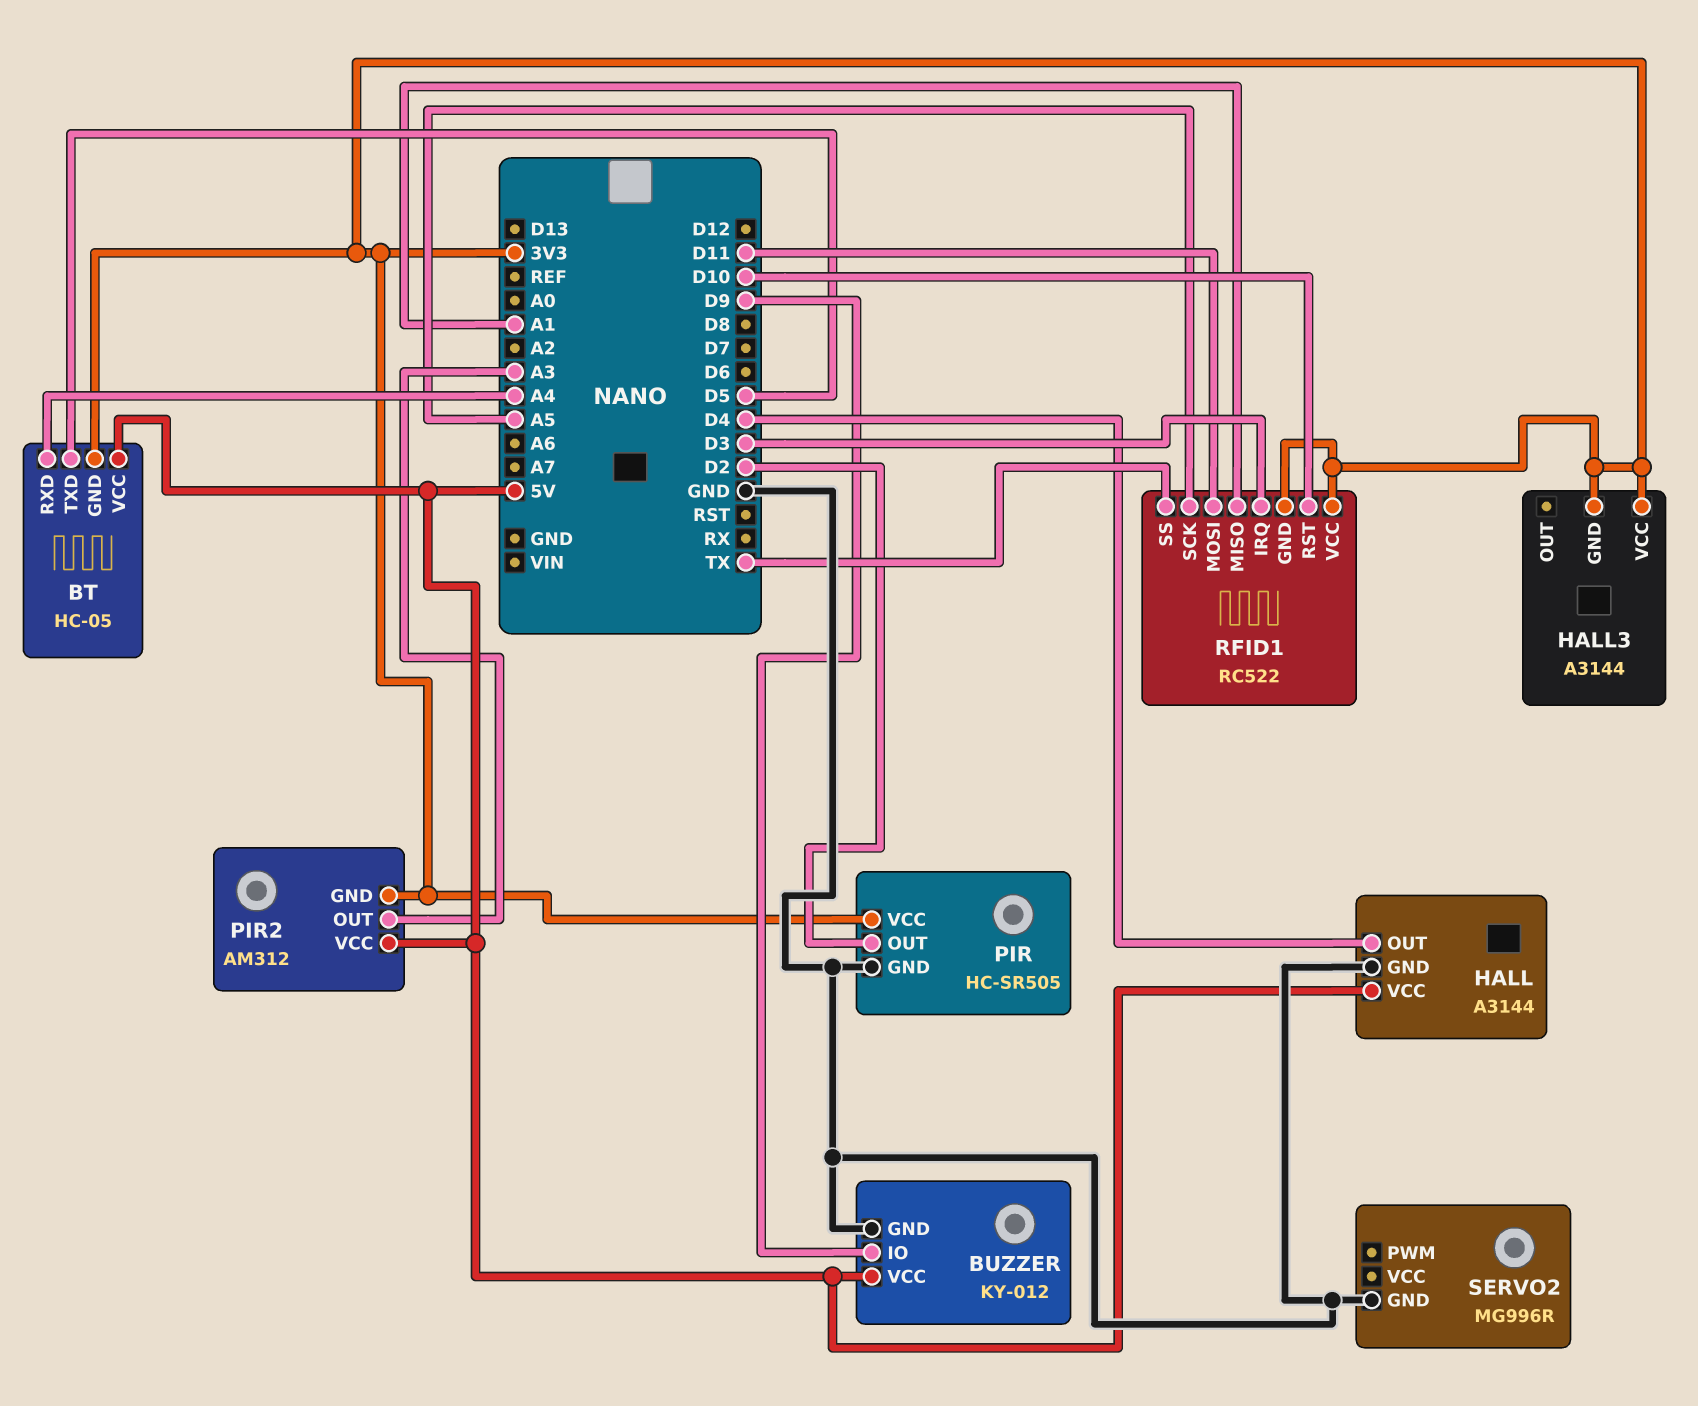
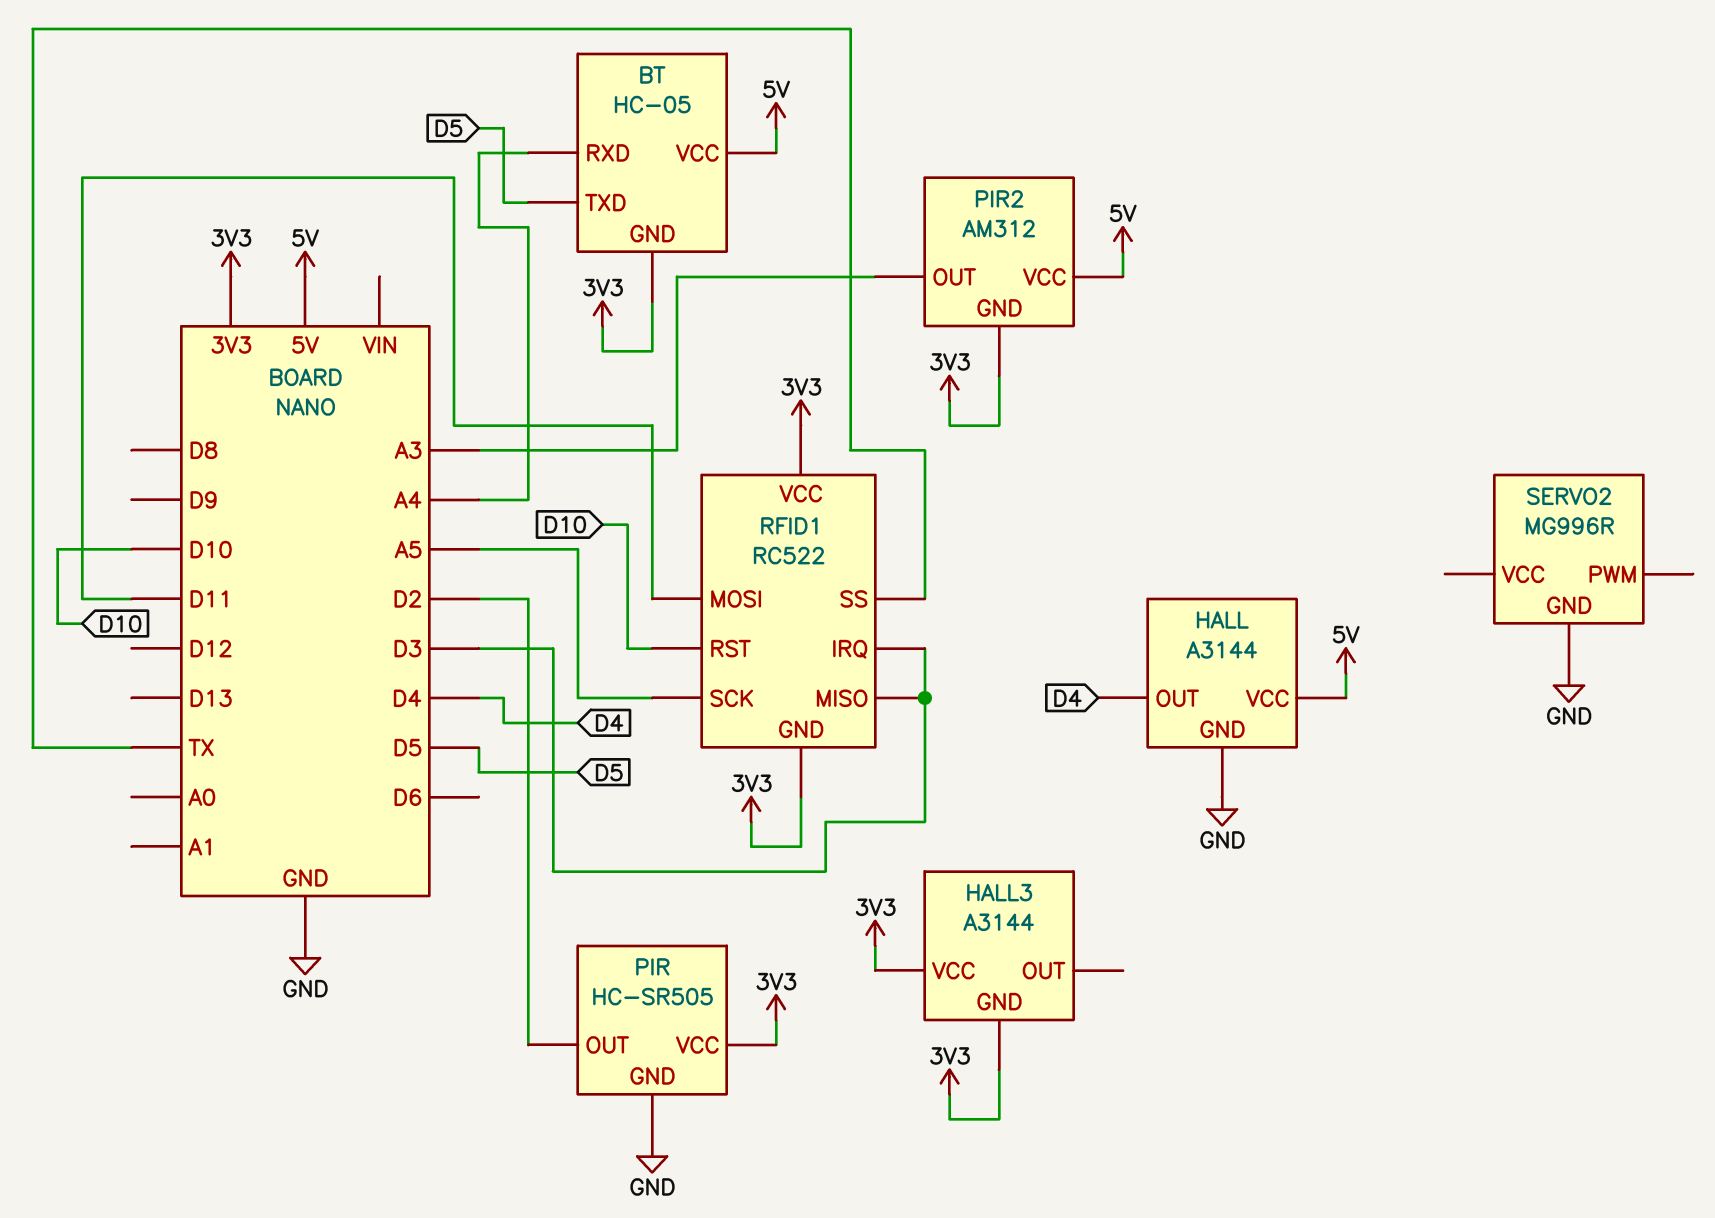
BUZZER: KY-012 -> none
BUZZER pin GND: GND -> none
BUZZER pin IO: D9 -> none
BUZZER pin VCC: 5V -> none
RFID1 pin MISO: A1 -> D3

